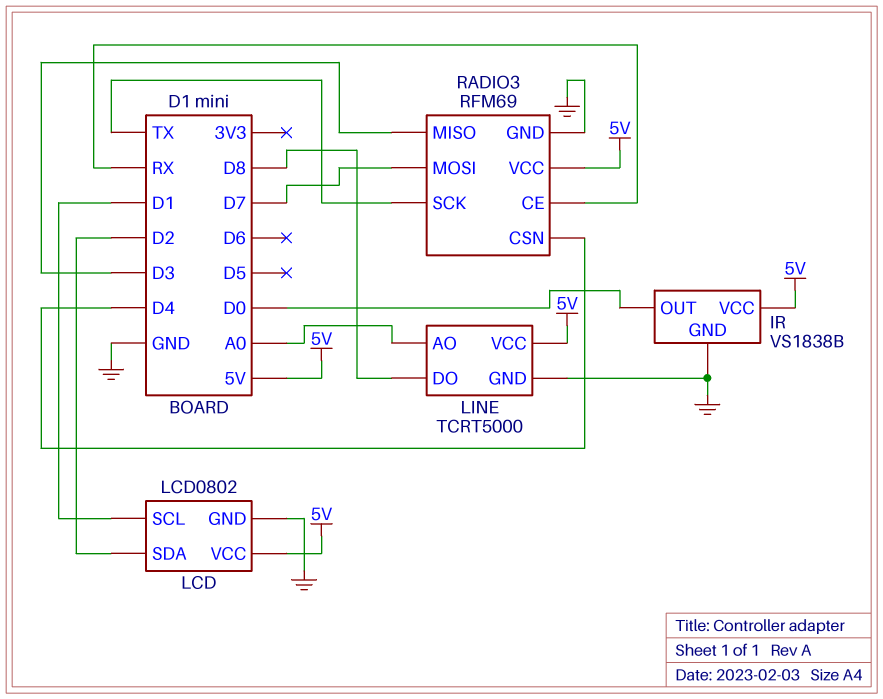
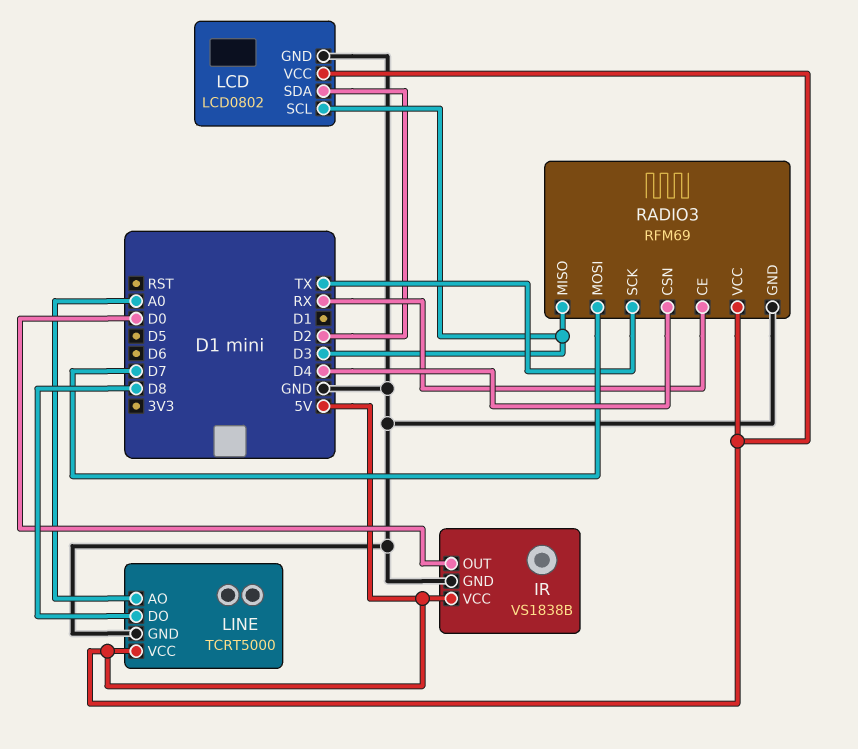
LCD pin SCL: D1 -> D3

